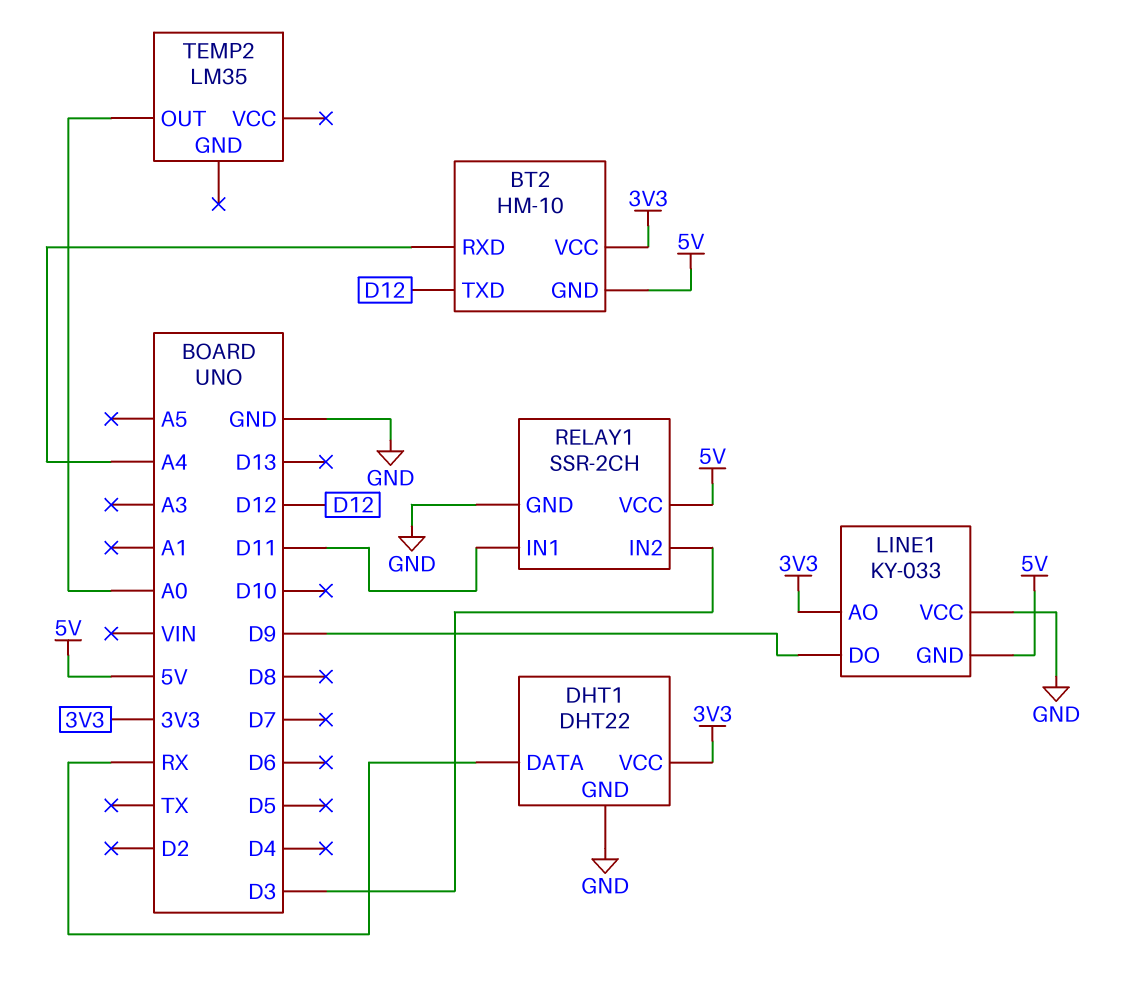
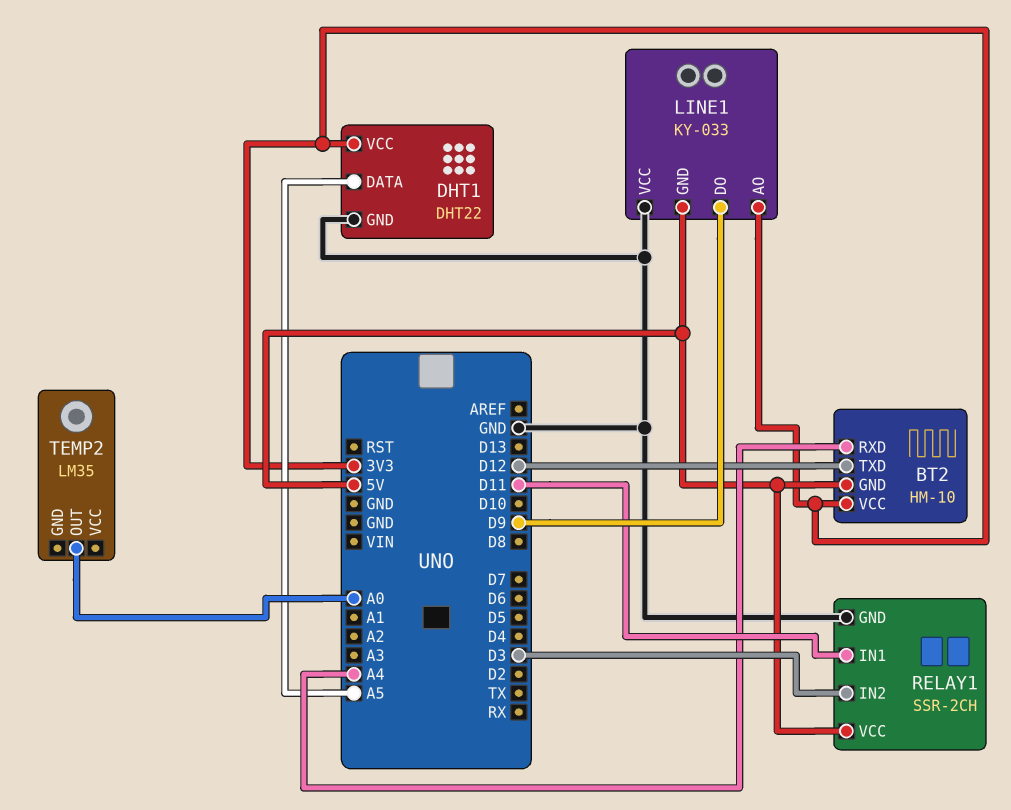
DHT1 pin DATA: RX -> A5

